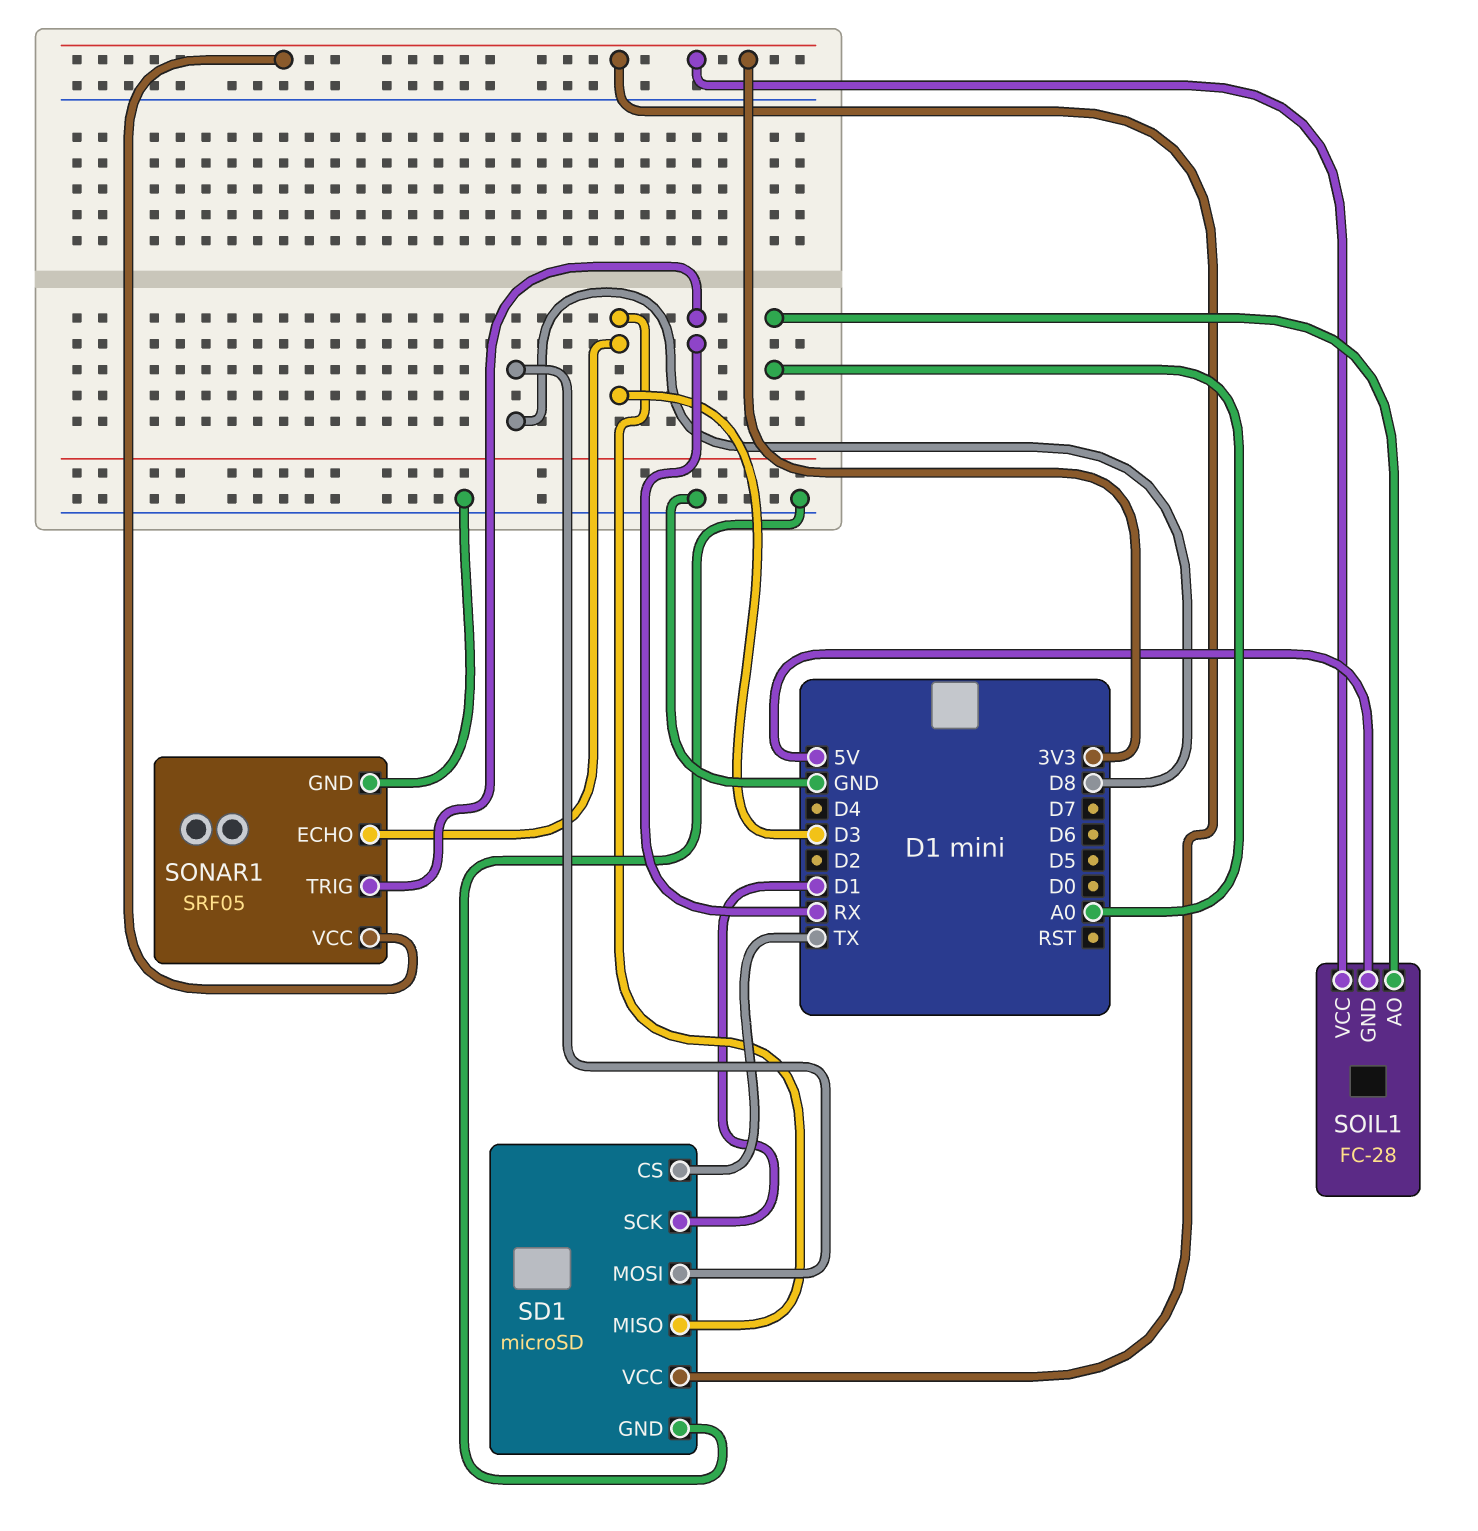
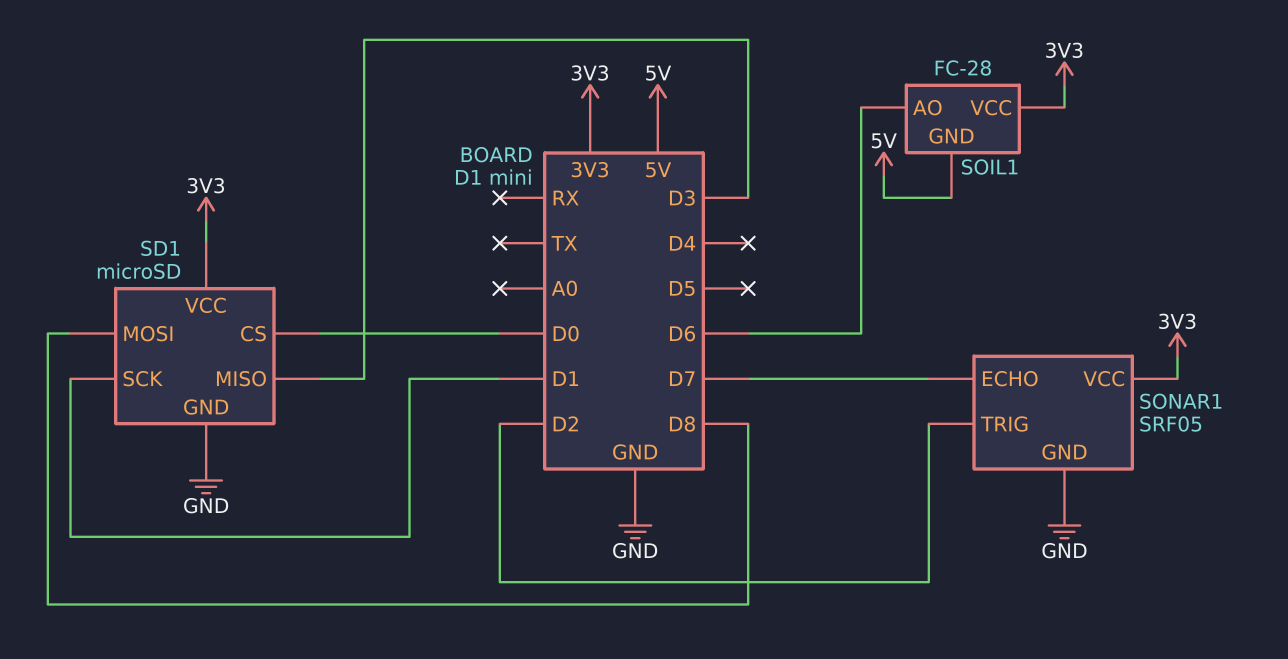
SD1 pin CS: TX -> D0
SOIL1 pin AO: A0 -> D6
SONAR1 pin ECHO: D3 -> D7
SONAR1 pin TRIG: RX -> D2

